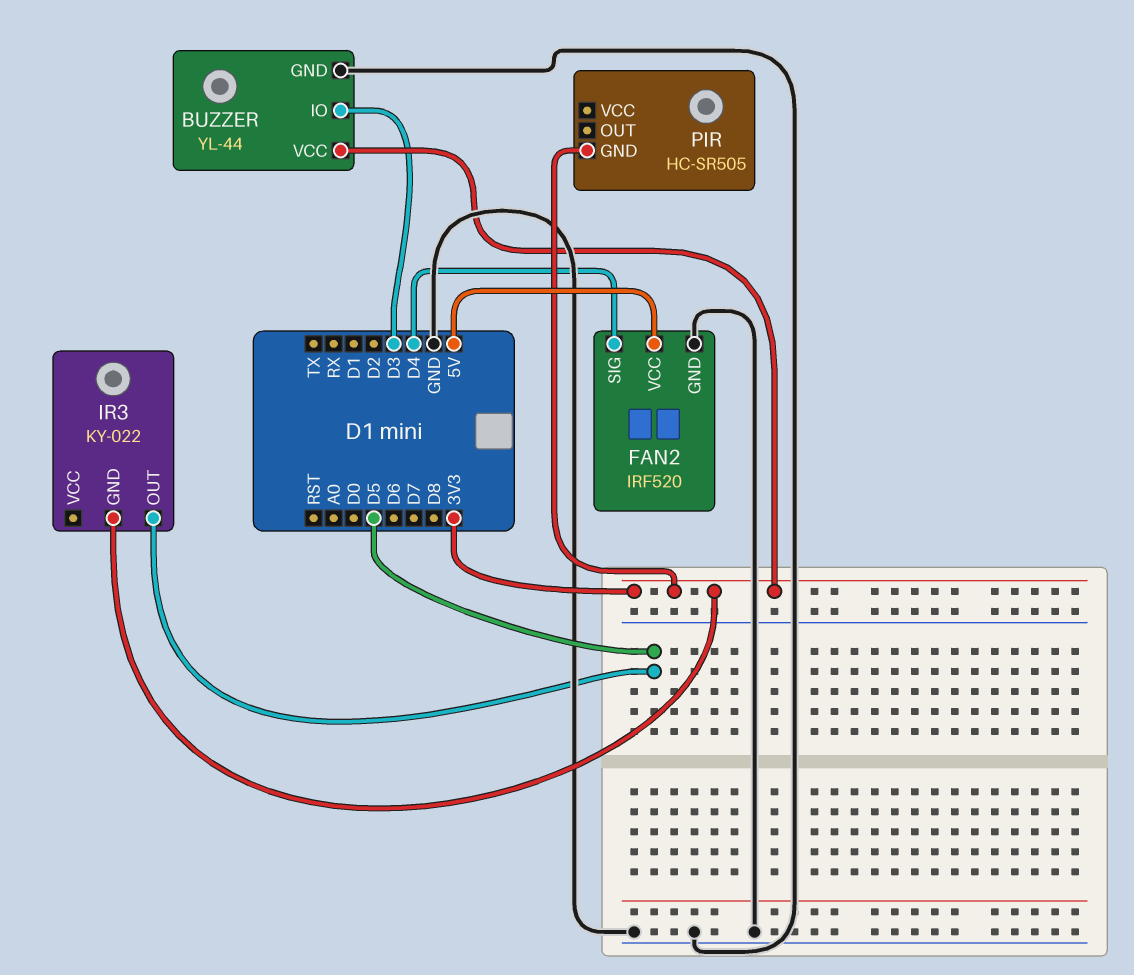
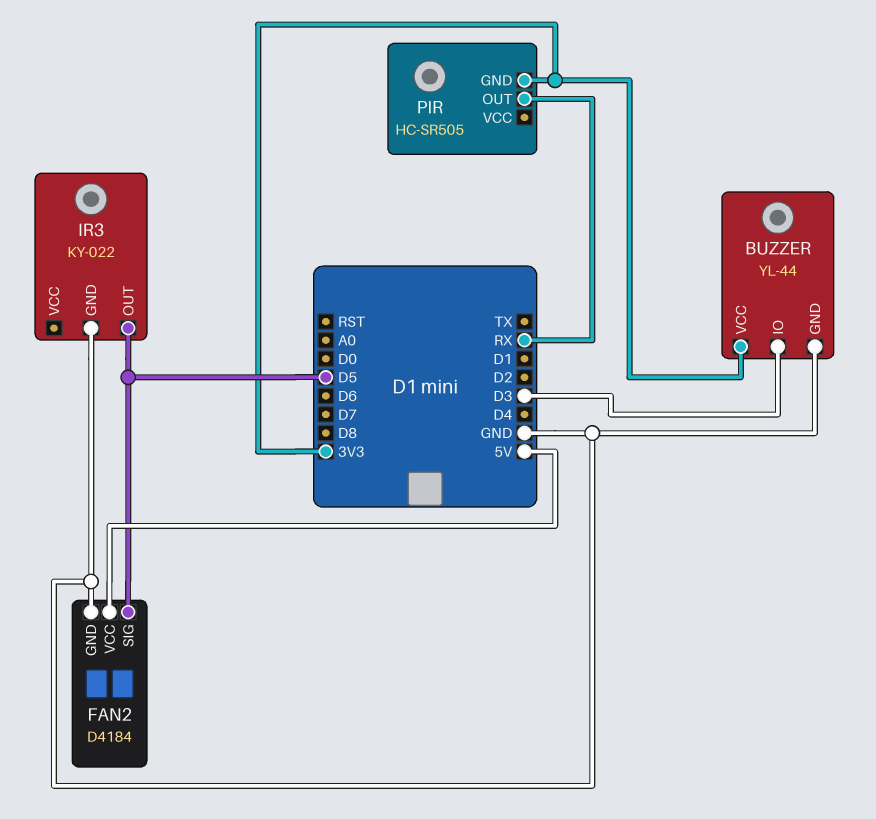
FAN2: IRF520 -> D4184
FAN2 pin SIG: D4 -> D5
IR3 pin GND: 3V3 -> GND
PIR pin OUT: none -> RX

